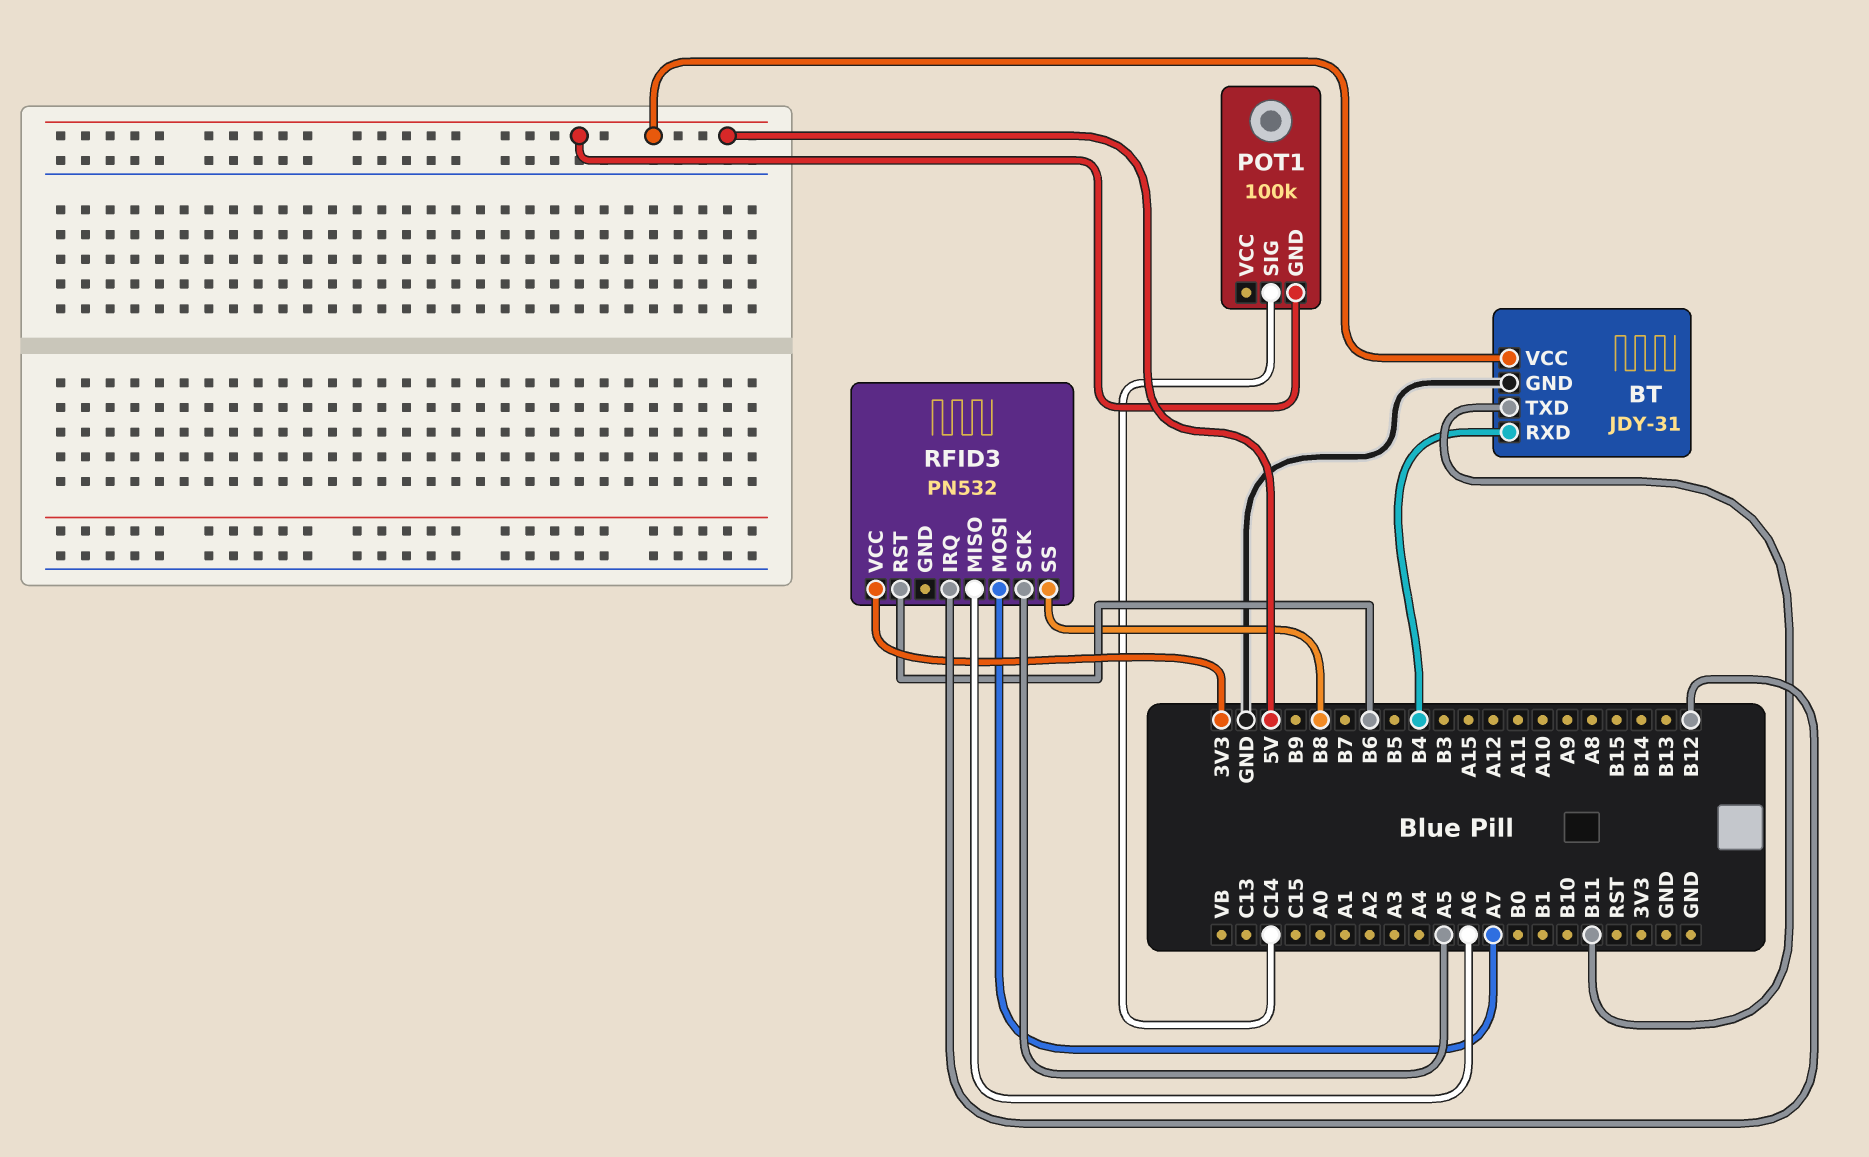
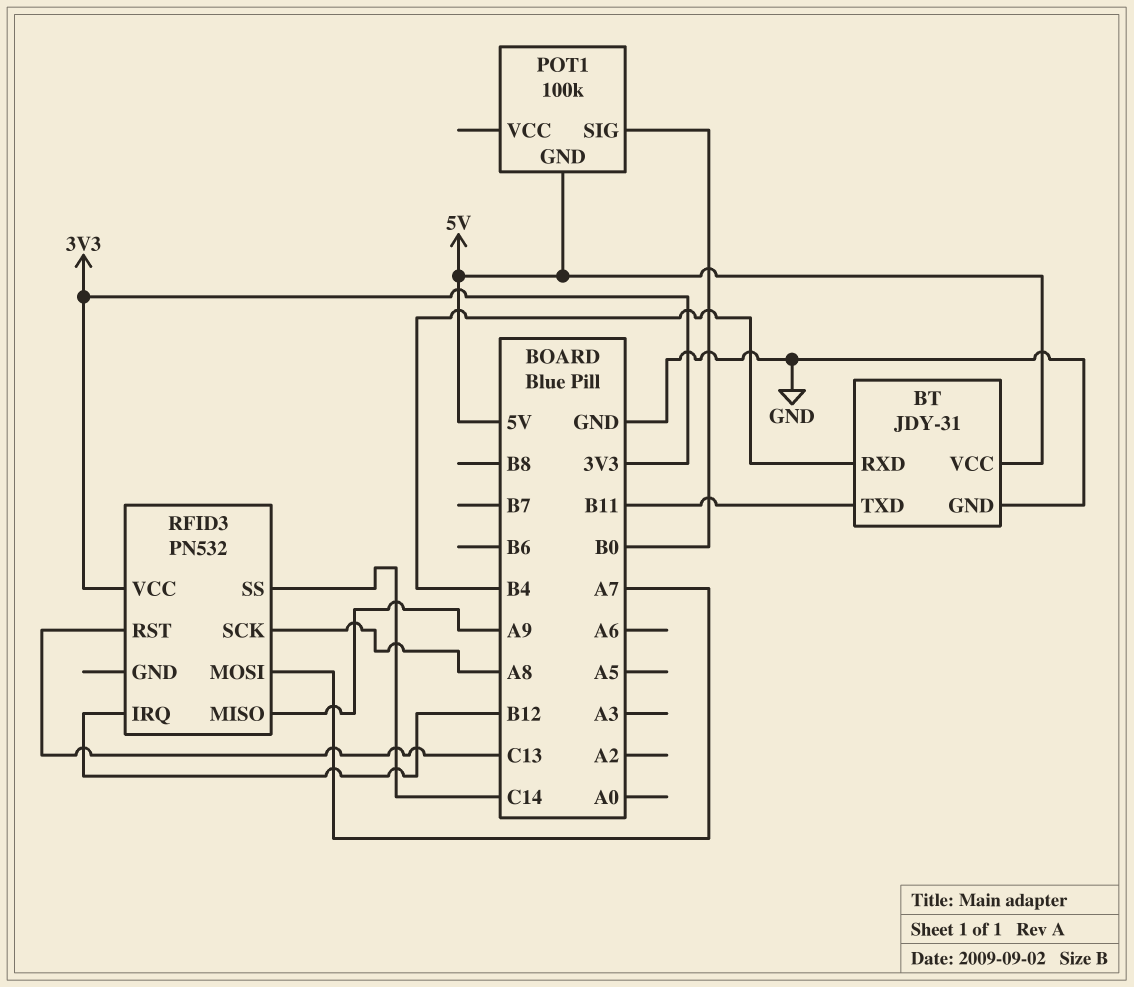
POT1 pin SIG: C14 -> B0
RFID3 pin MISO: A6 -> A9
RFID3 pin RST: B6 -> C13
RFID3 pin SCK: A5 -> A8
RFID3 pin SS: B8 -> C14

